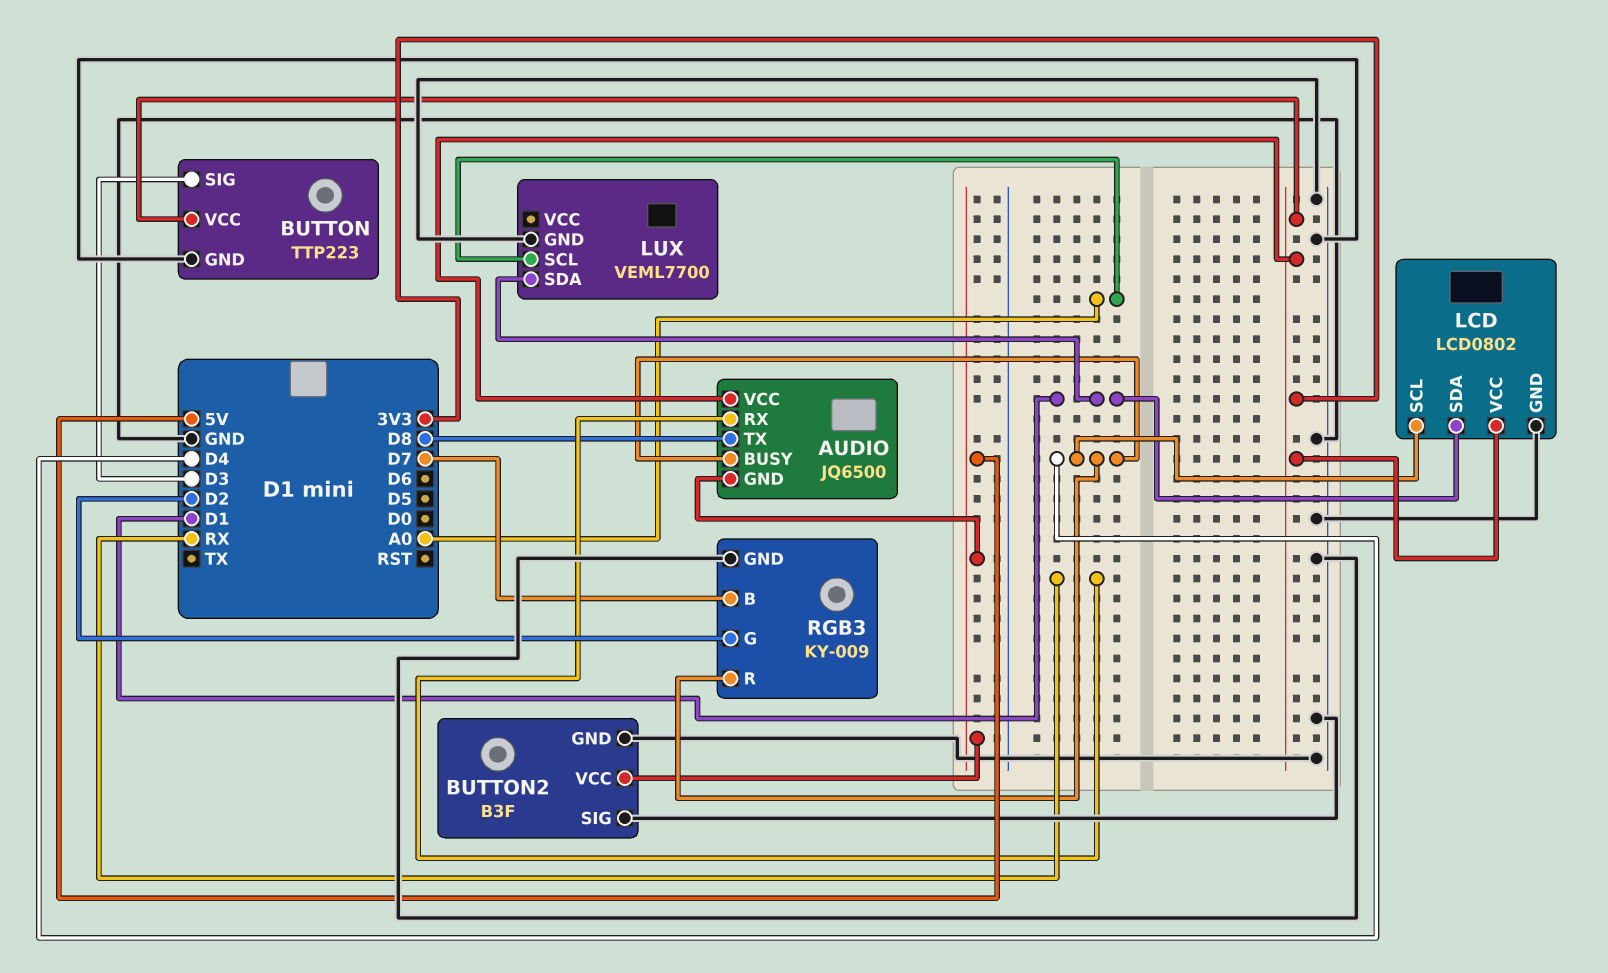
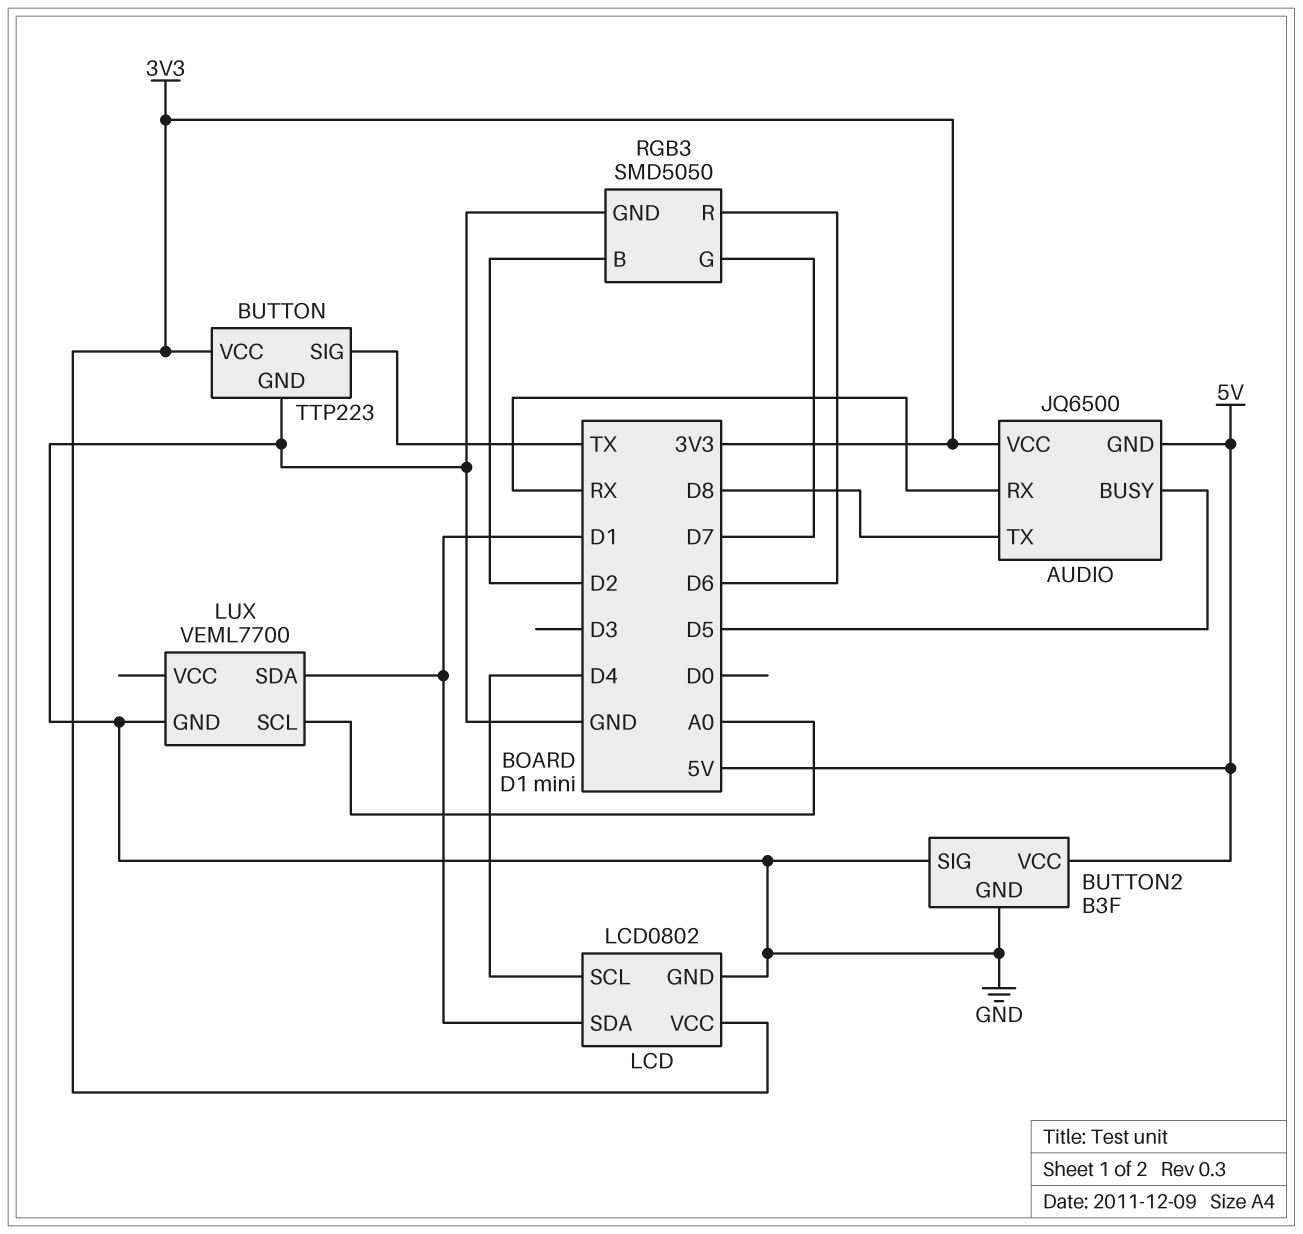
AUDIO pin BUSY: D4 -> D5
BUTTON pin SIG: D3 -> TX
RGB3: KY-009 -> SMD5050
RGB3 pin B: D7 -> D2
RGB3 pin G: D2 -> D7
RGB3 pin R: D4 -> D6

